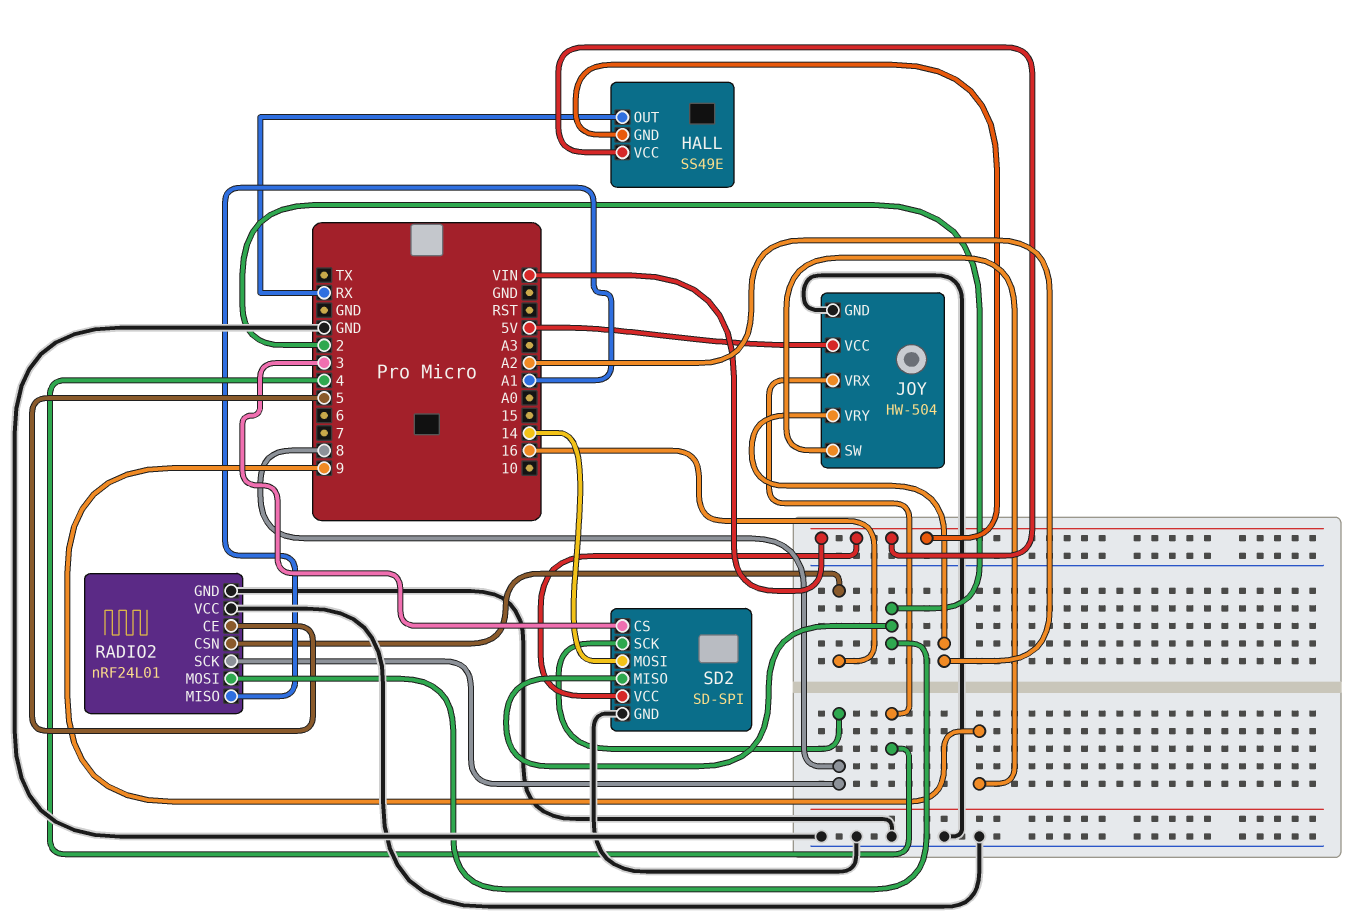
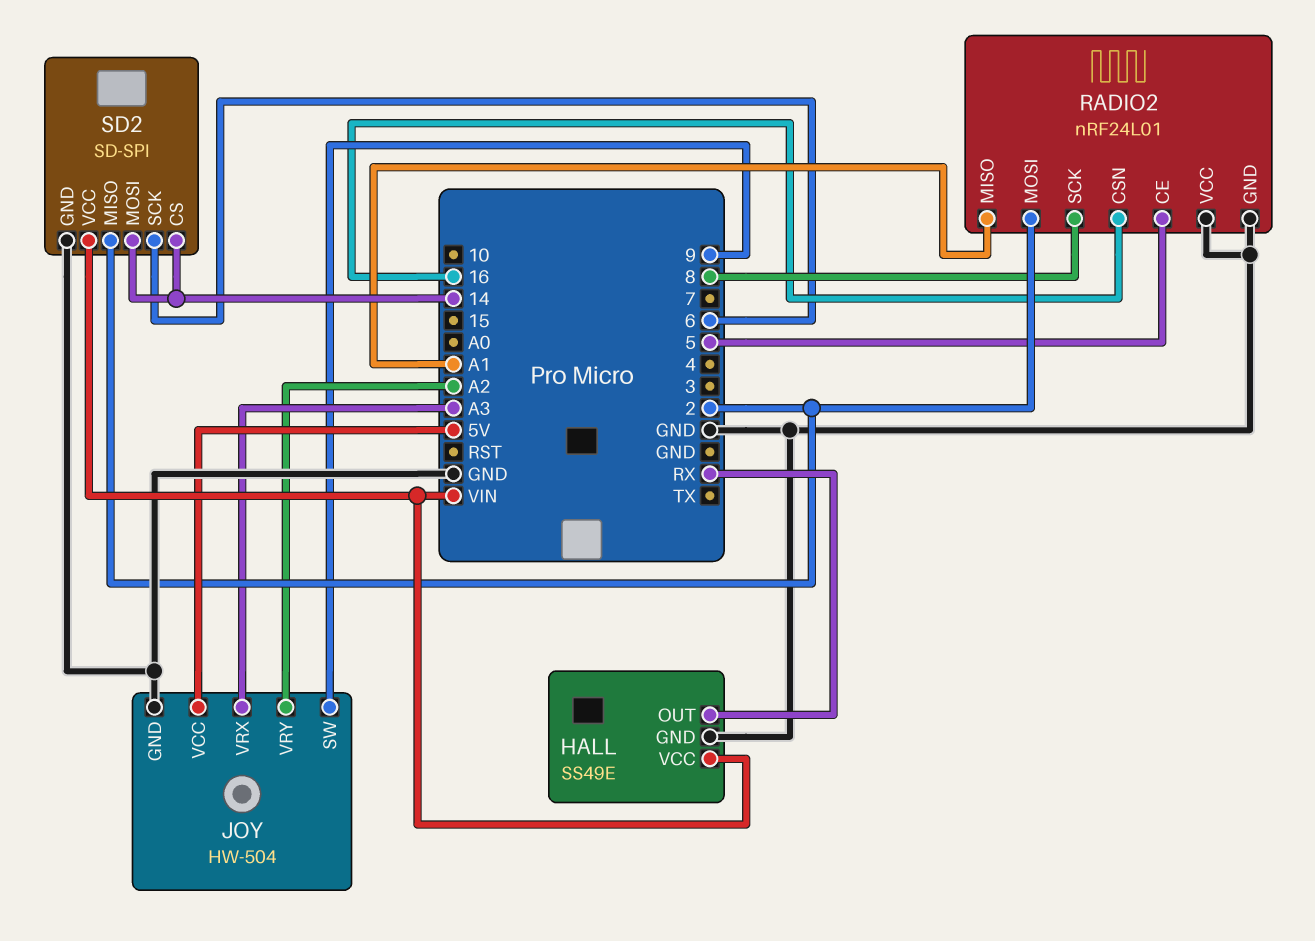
HALL pin GND: VIN -> GND
JOY pin VRX: 4 -> A3
SD2 pin CS: 3 -> 14
SD2 pin SCK: 8 -> 6

